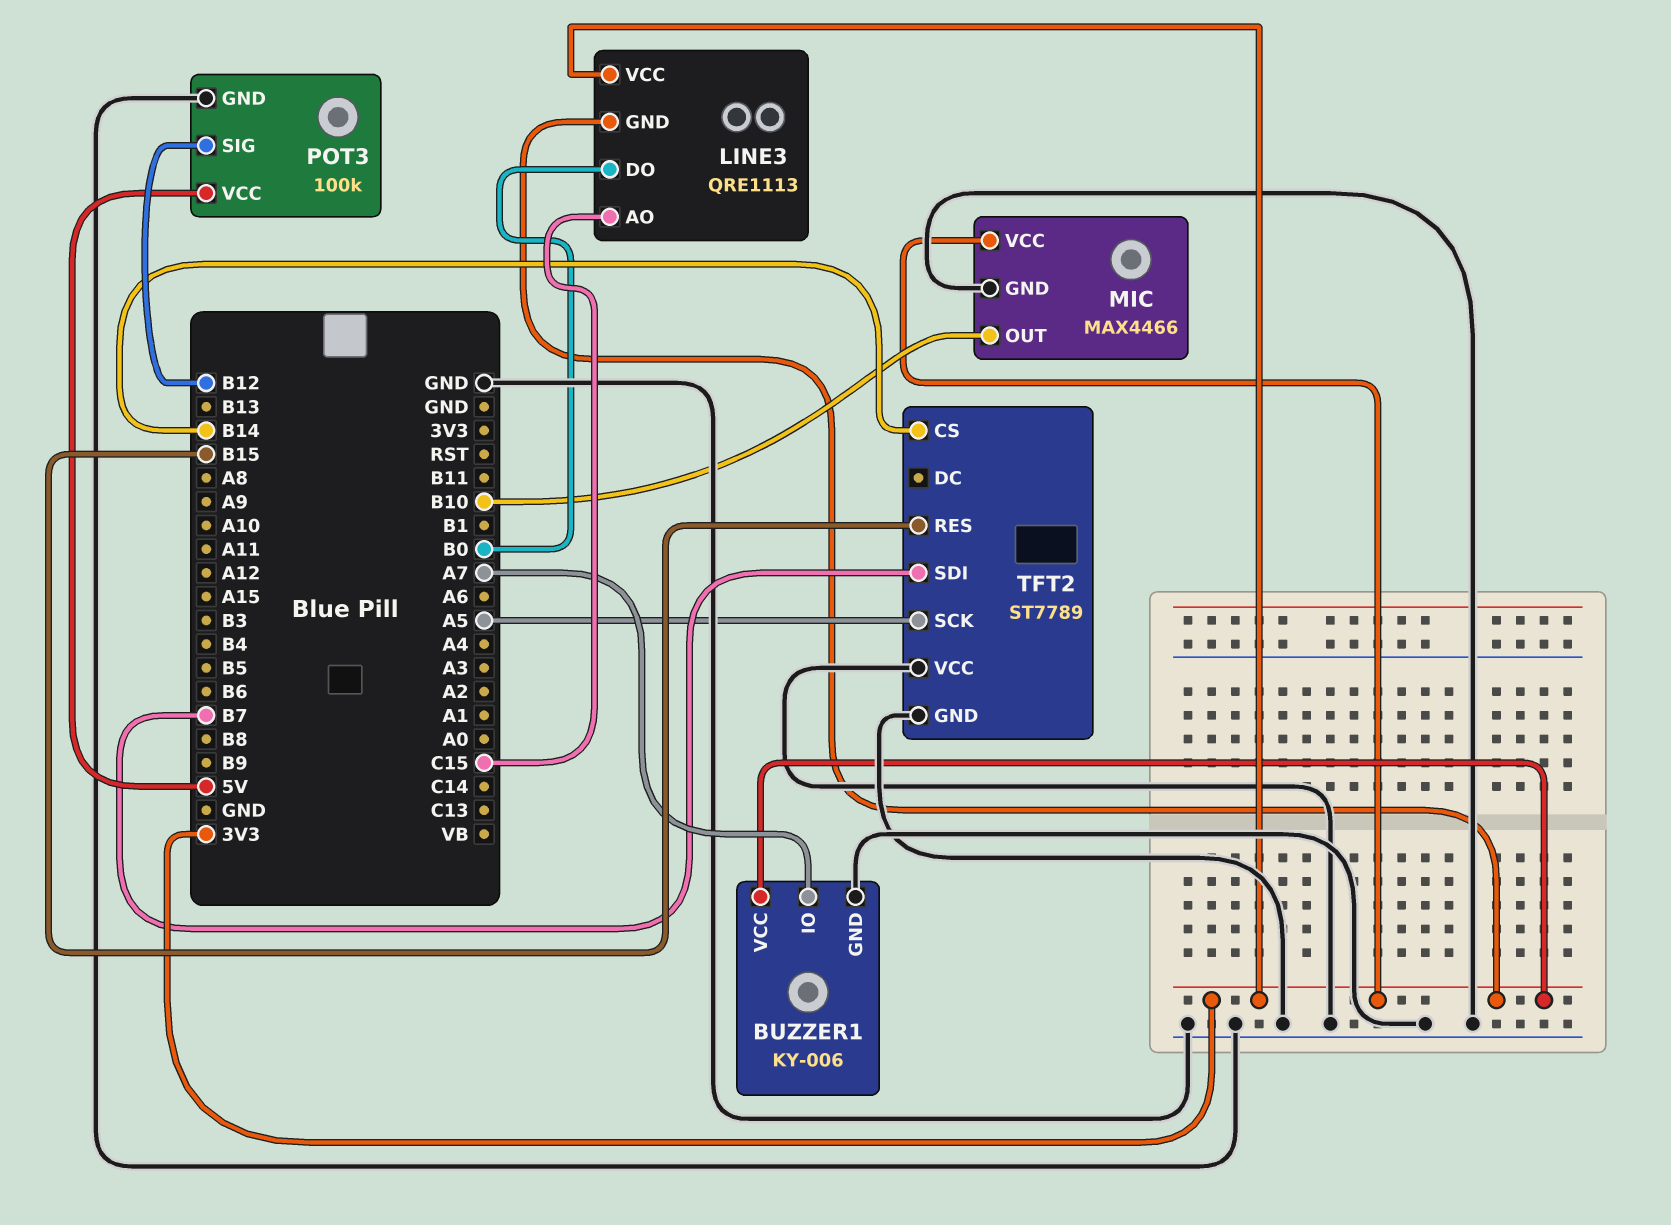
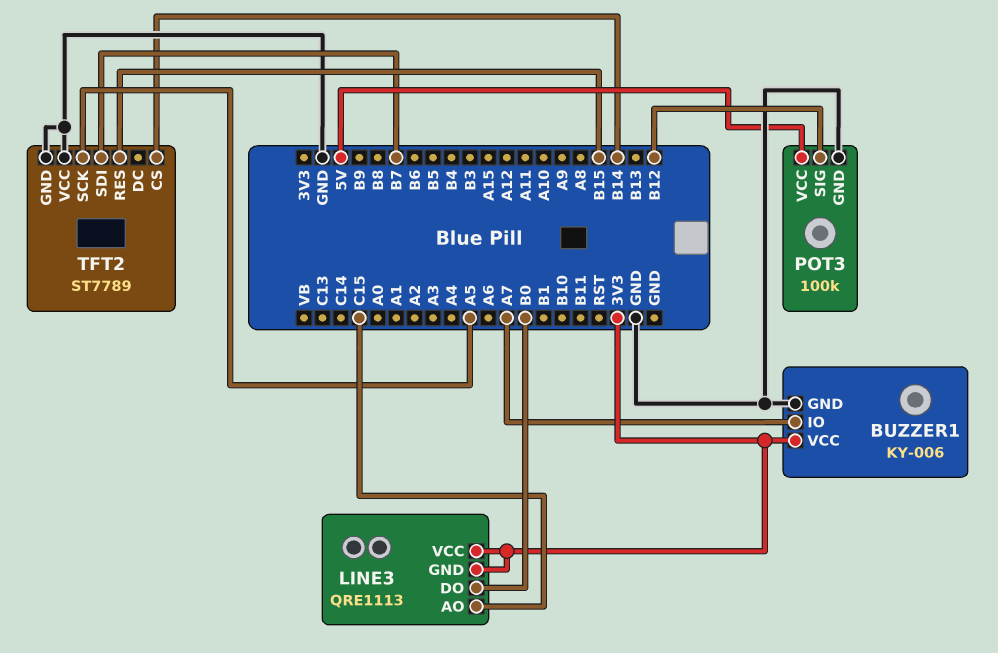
MIC: MAX4466 -> none
MIC pin GND: GND -> none
MIC pin OUT: B10 -> none
MIC pin VCC: 3V3 -> none

